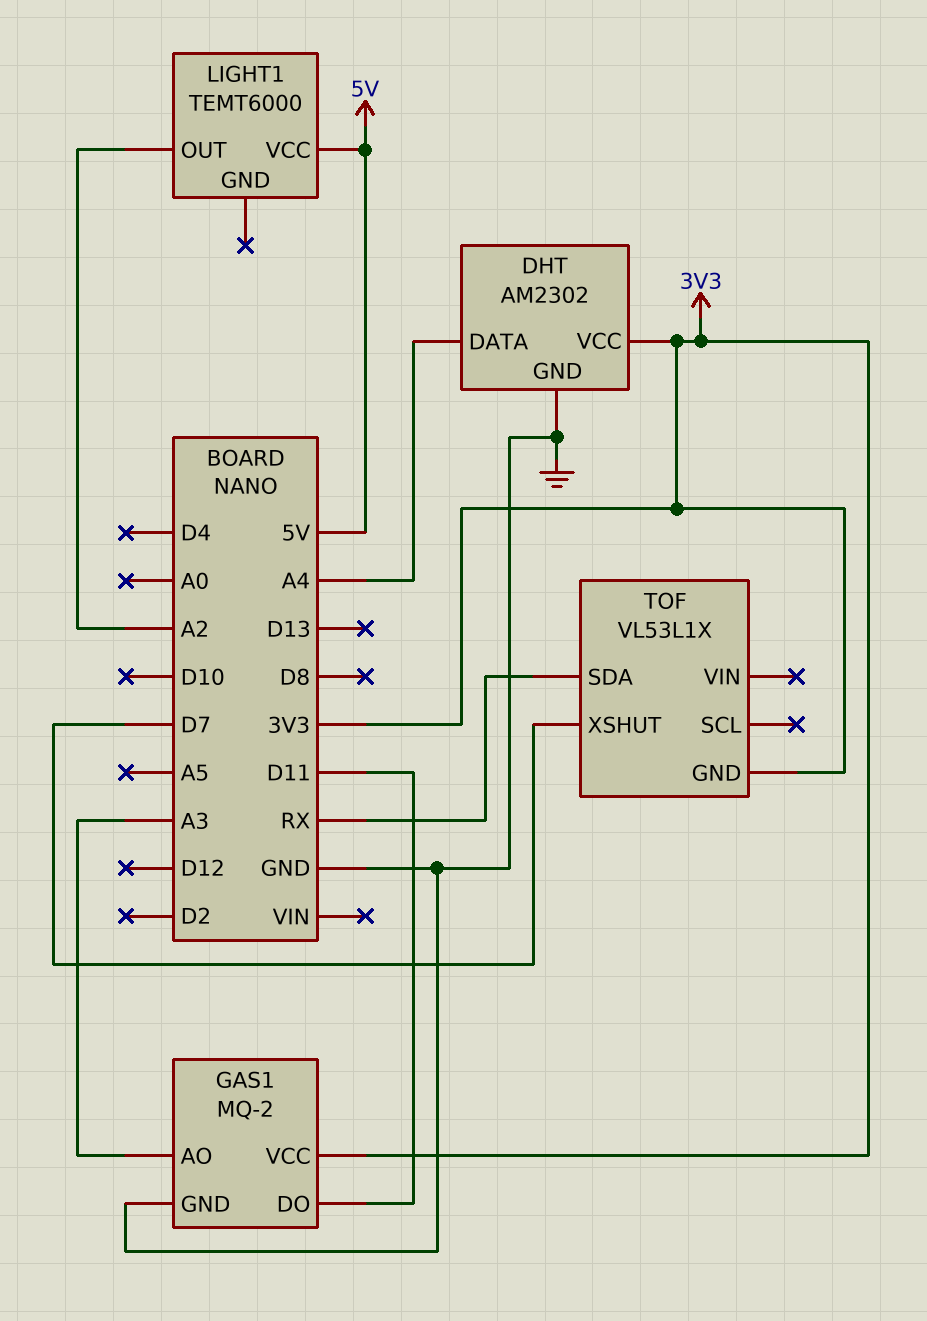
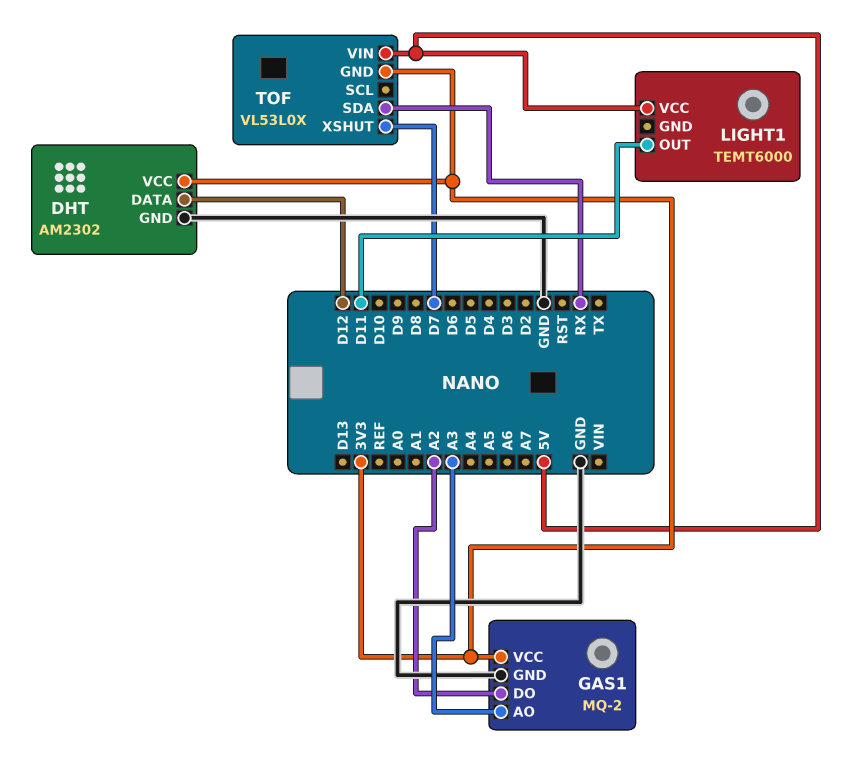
DHT pin DATA: A4 -> D12
GAS1 pin DO: D11 -> A2
LIGHT1 pin OUT: A2 -> D11
TOF: VL53L1X -> VL53L0X
TOF pin VIN: none -> 5V

